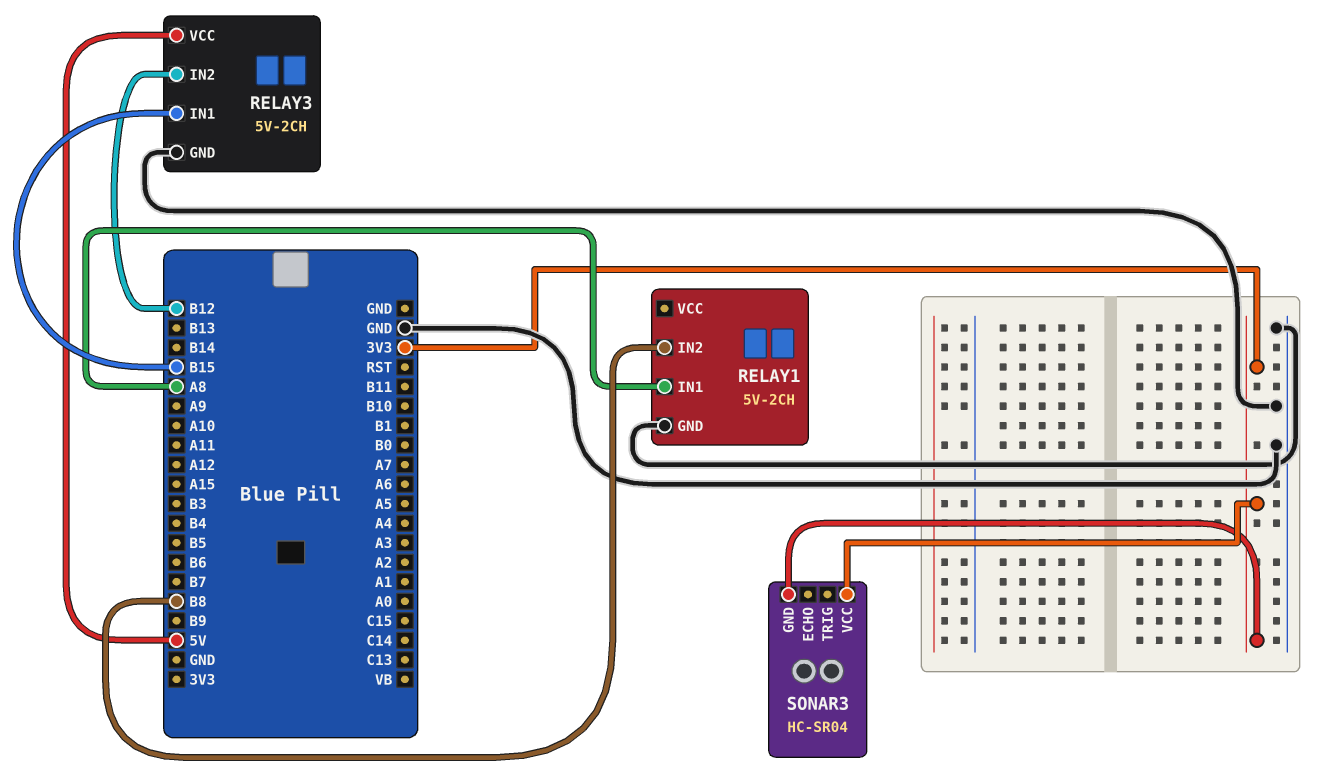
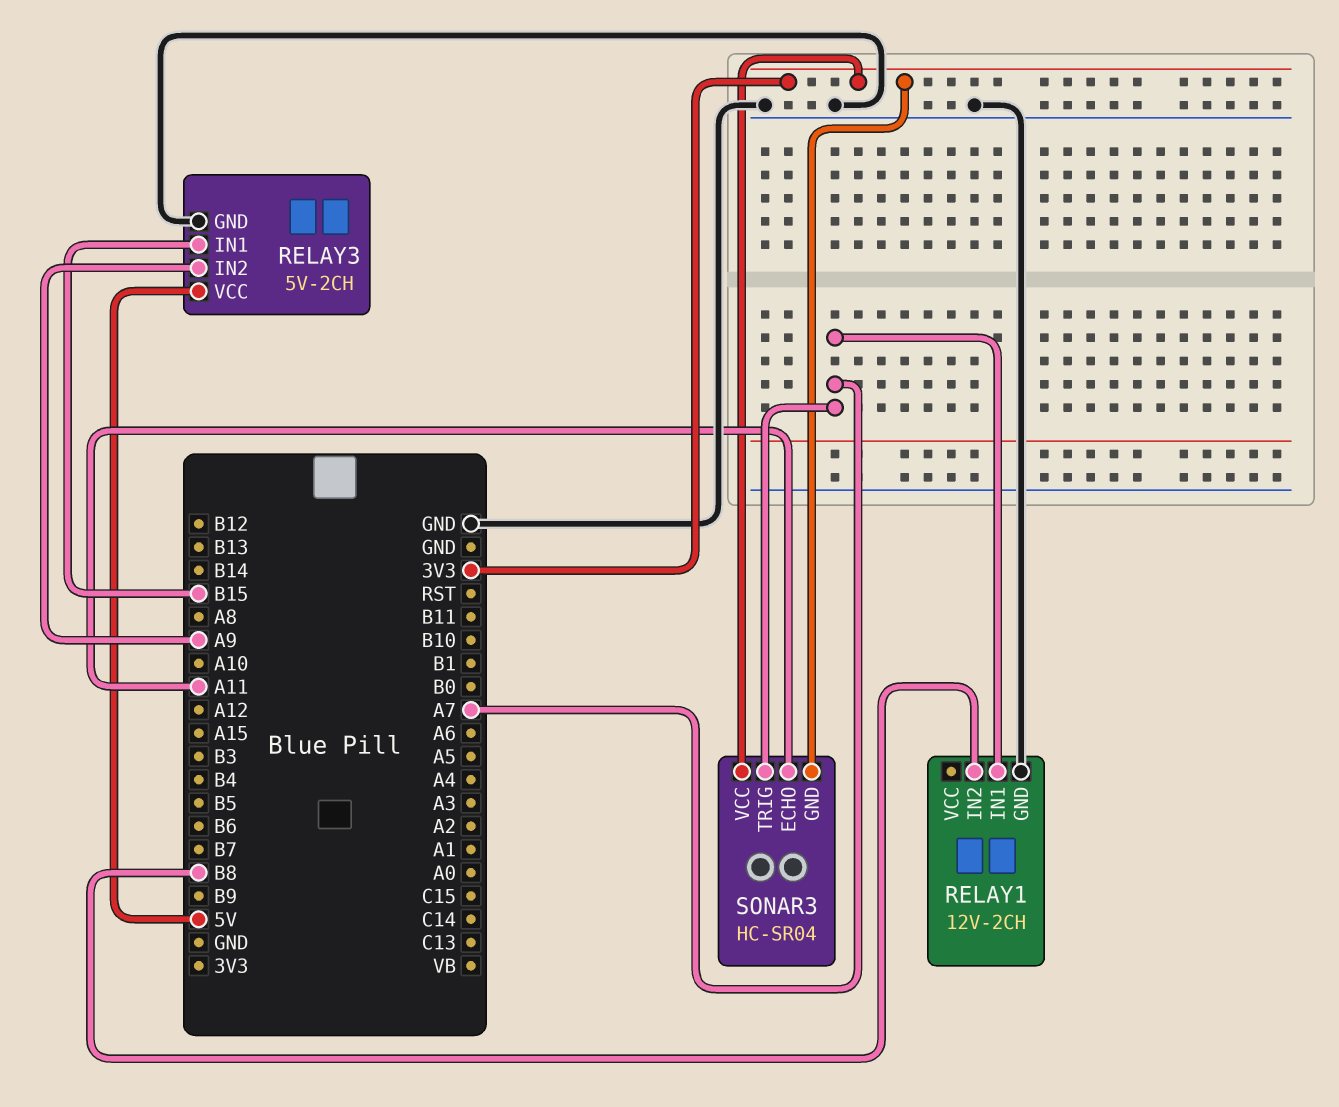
RELAY1: 5V-2CH -> 12V-2CH
RELAY1 pin IN1: A8 -> A7
RELAY3 pin IN2: B12 -> A9
SONAR3 pin ECHO: none -> A11
SONAR3 pin TRIG: none -> A7

